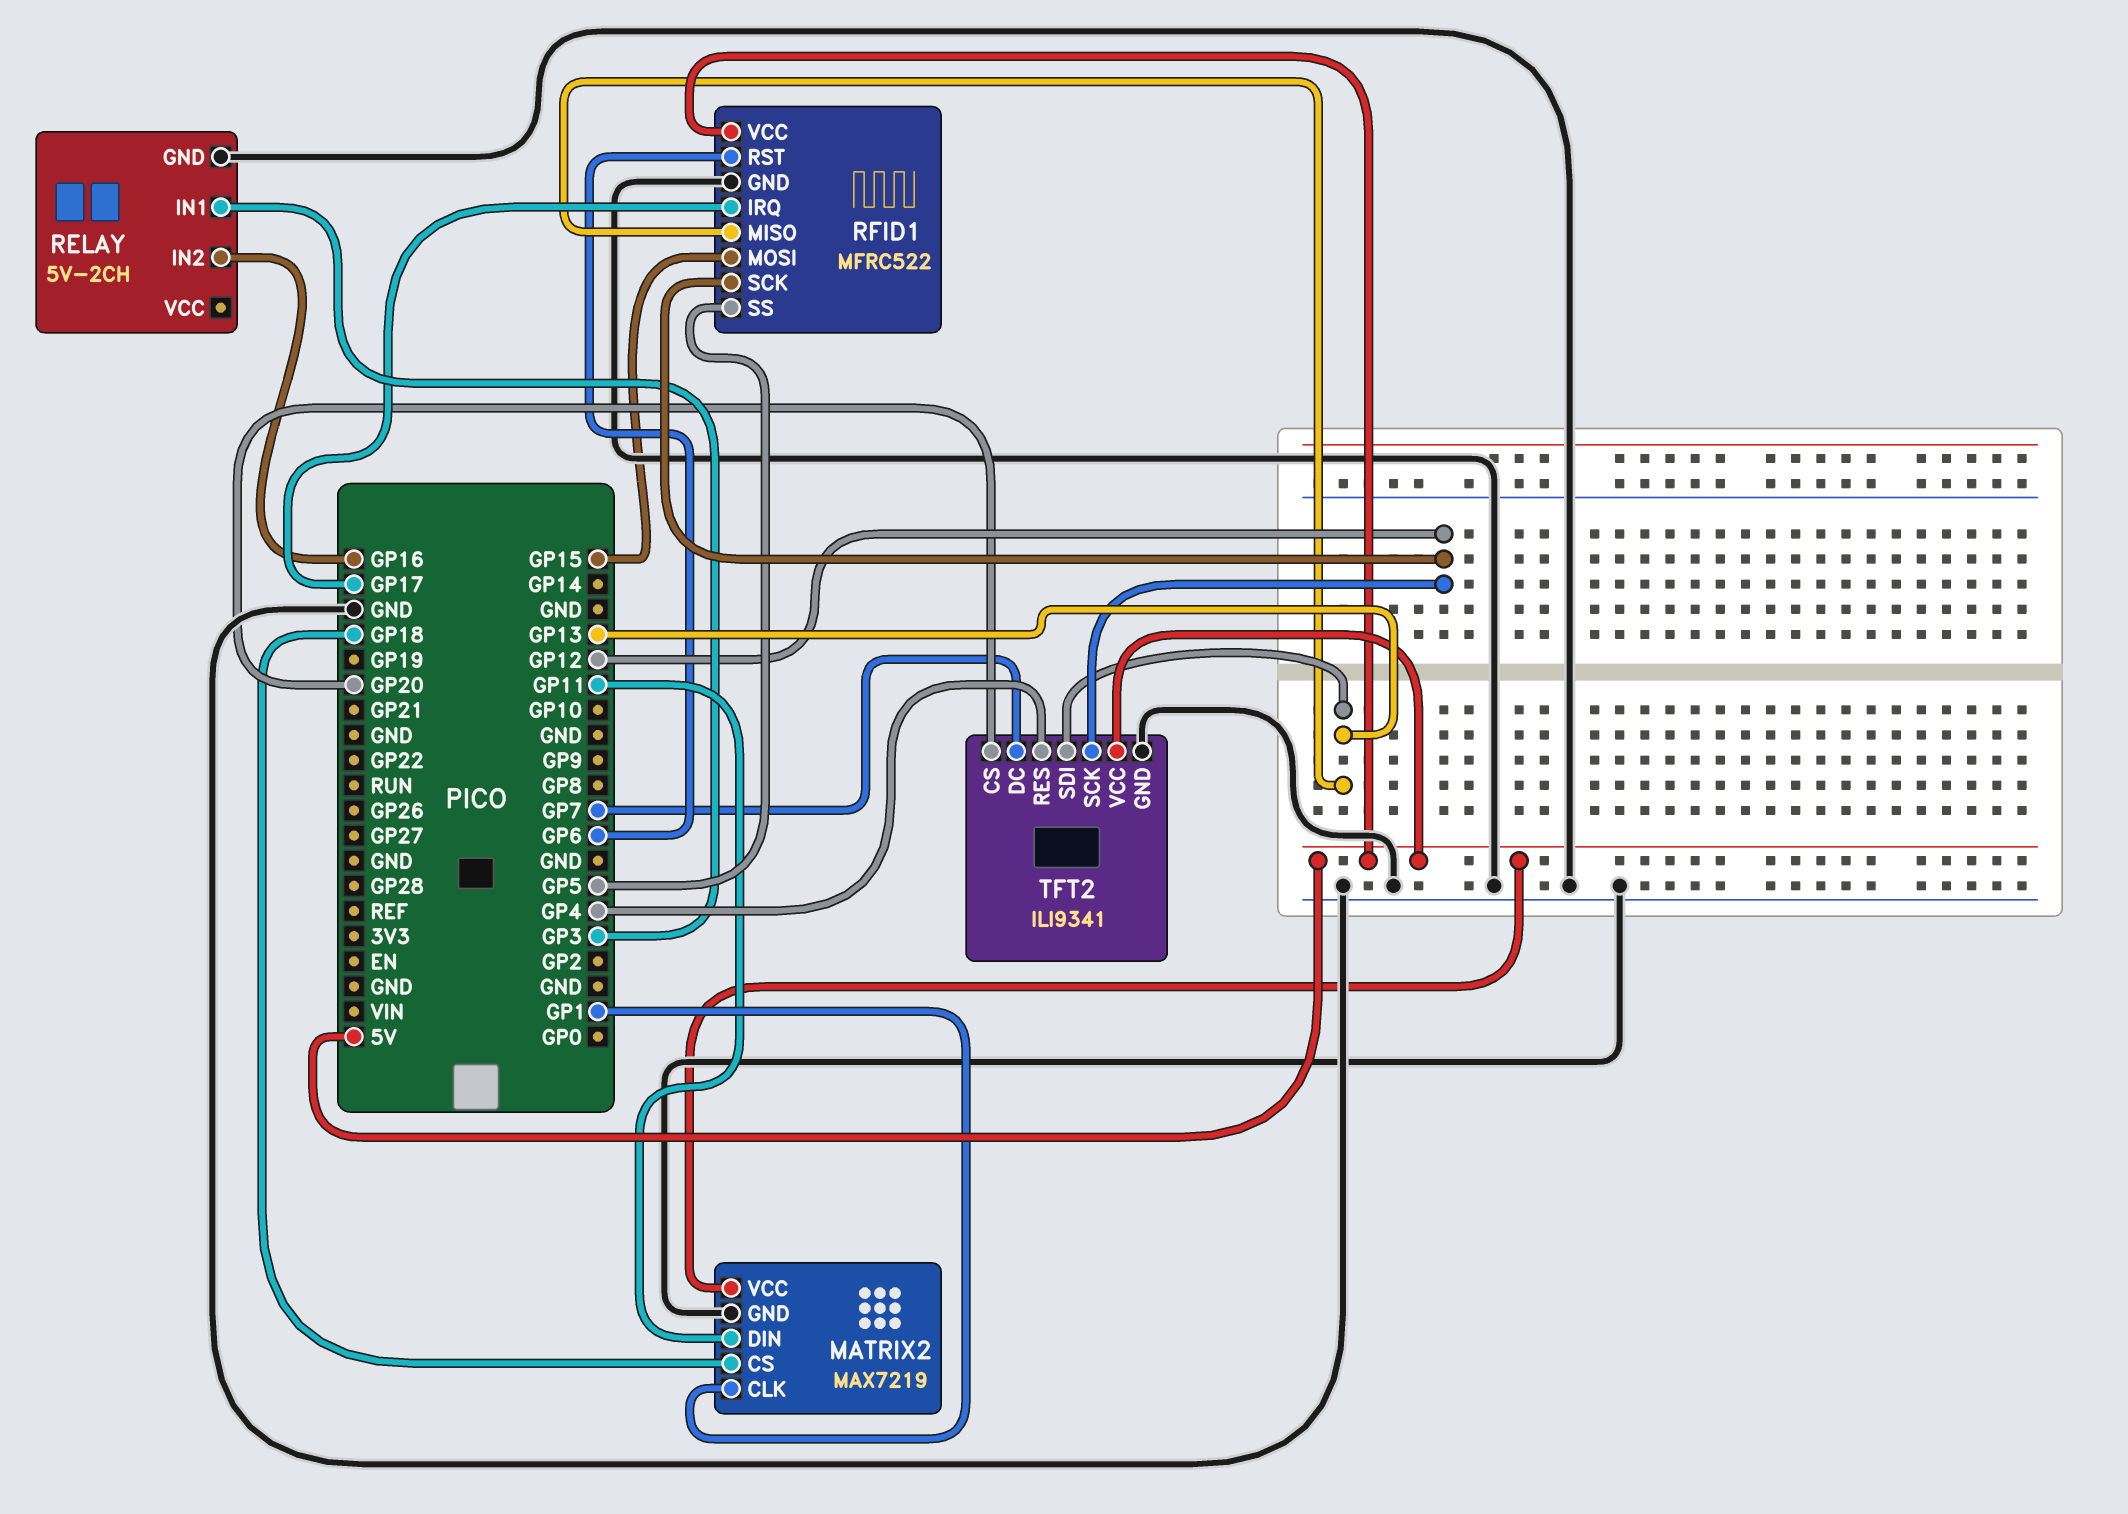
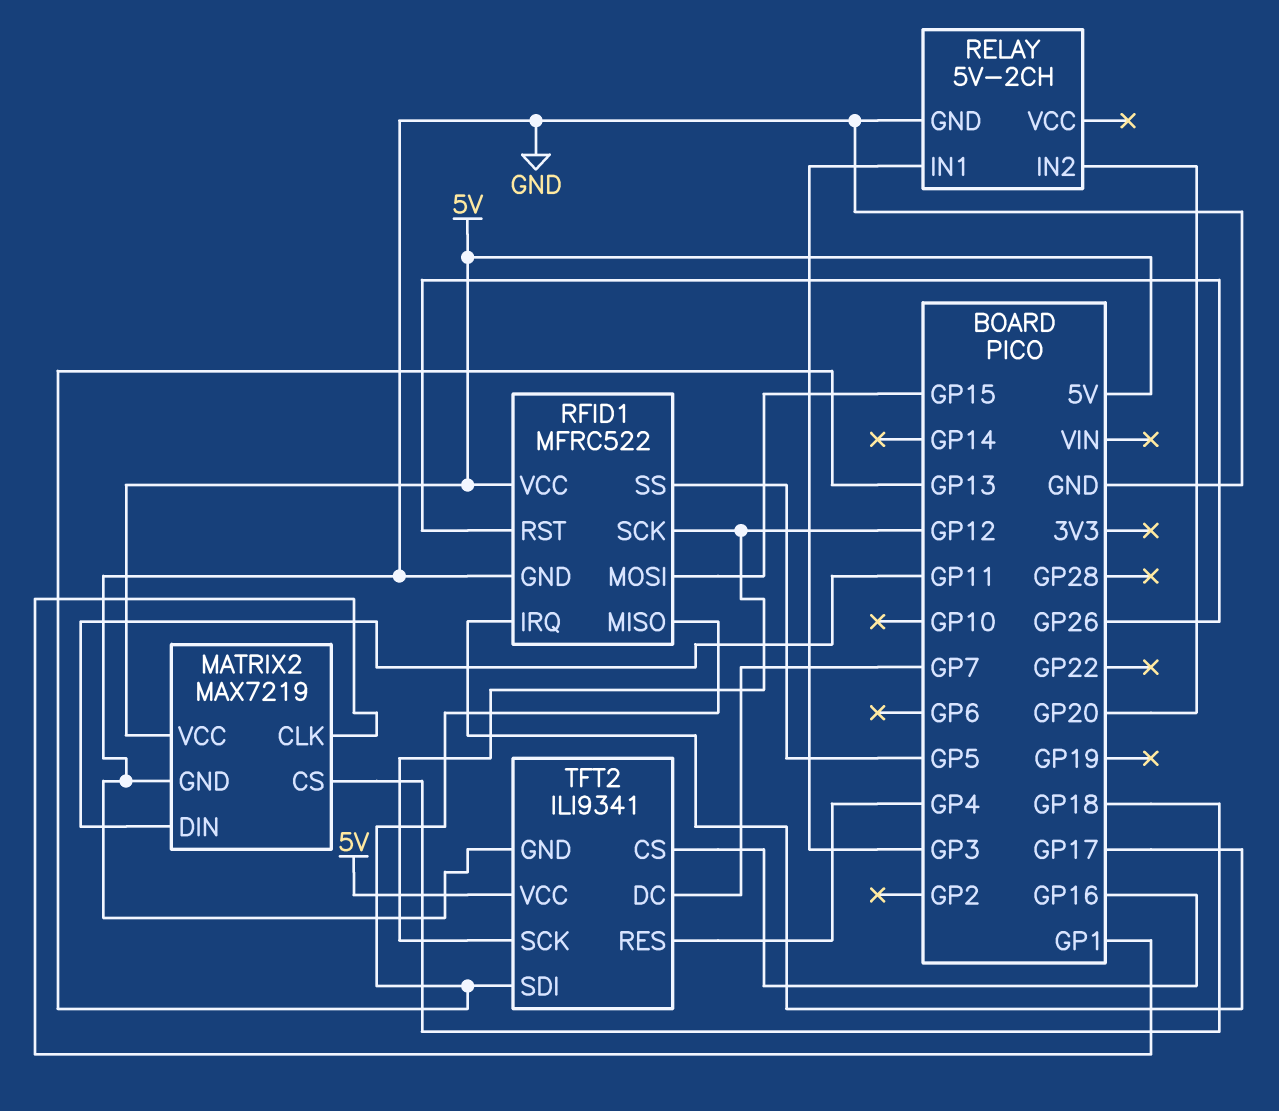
RELAY pin IN2: GP16 -> GP20
RFID1 pin RST: GP6 -> GP26
TFT2 pin CS: GP20 -> GP16

